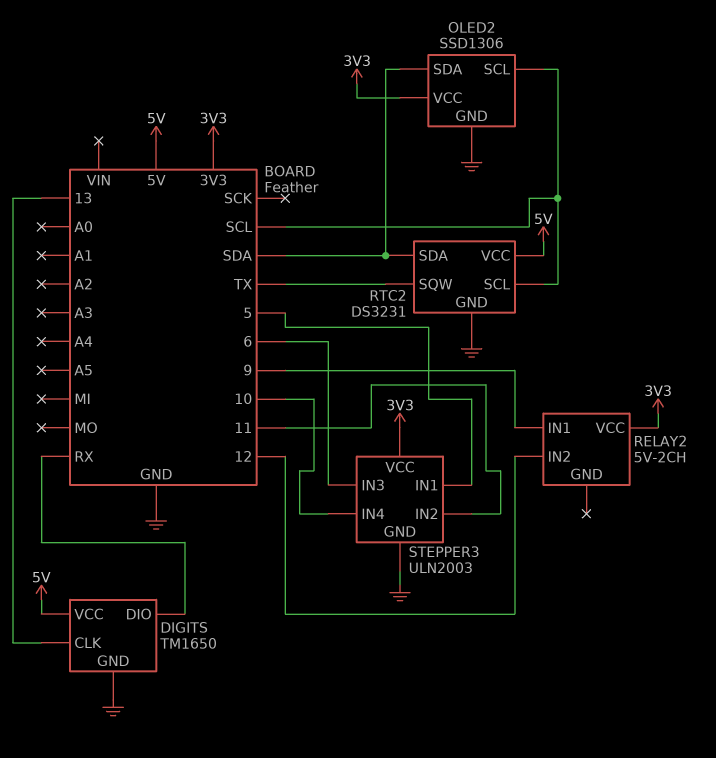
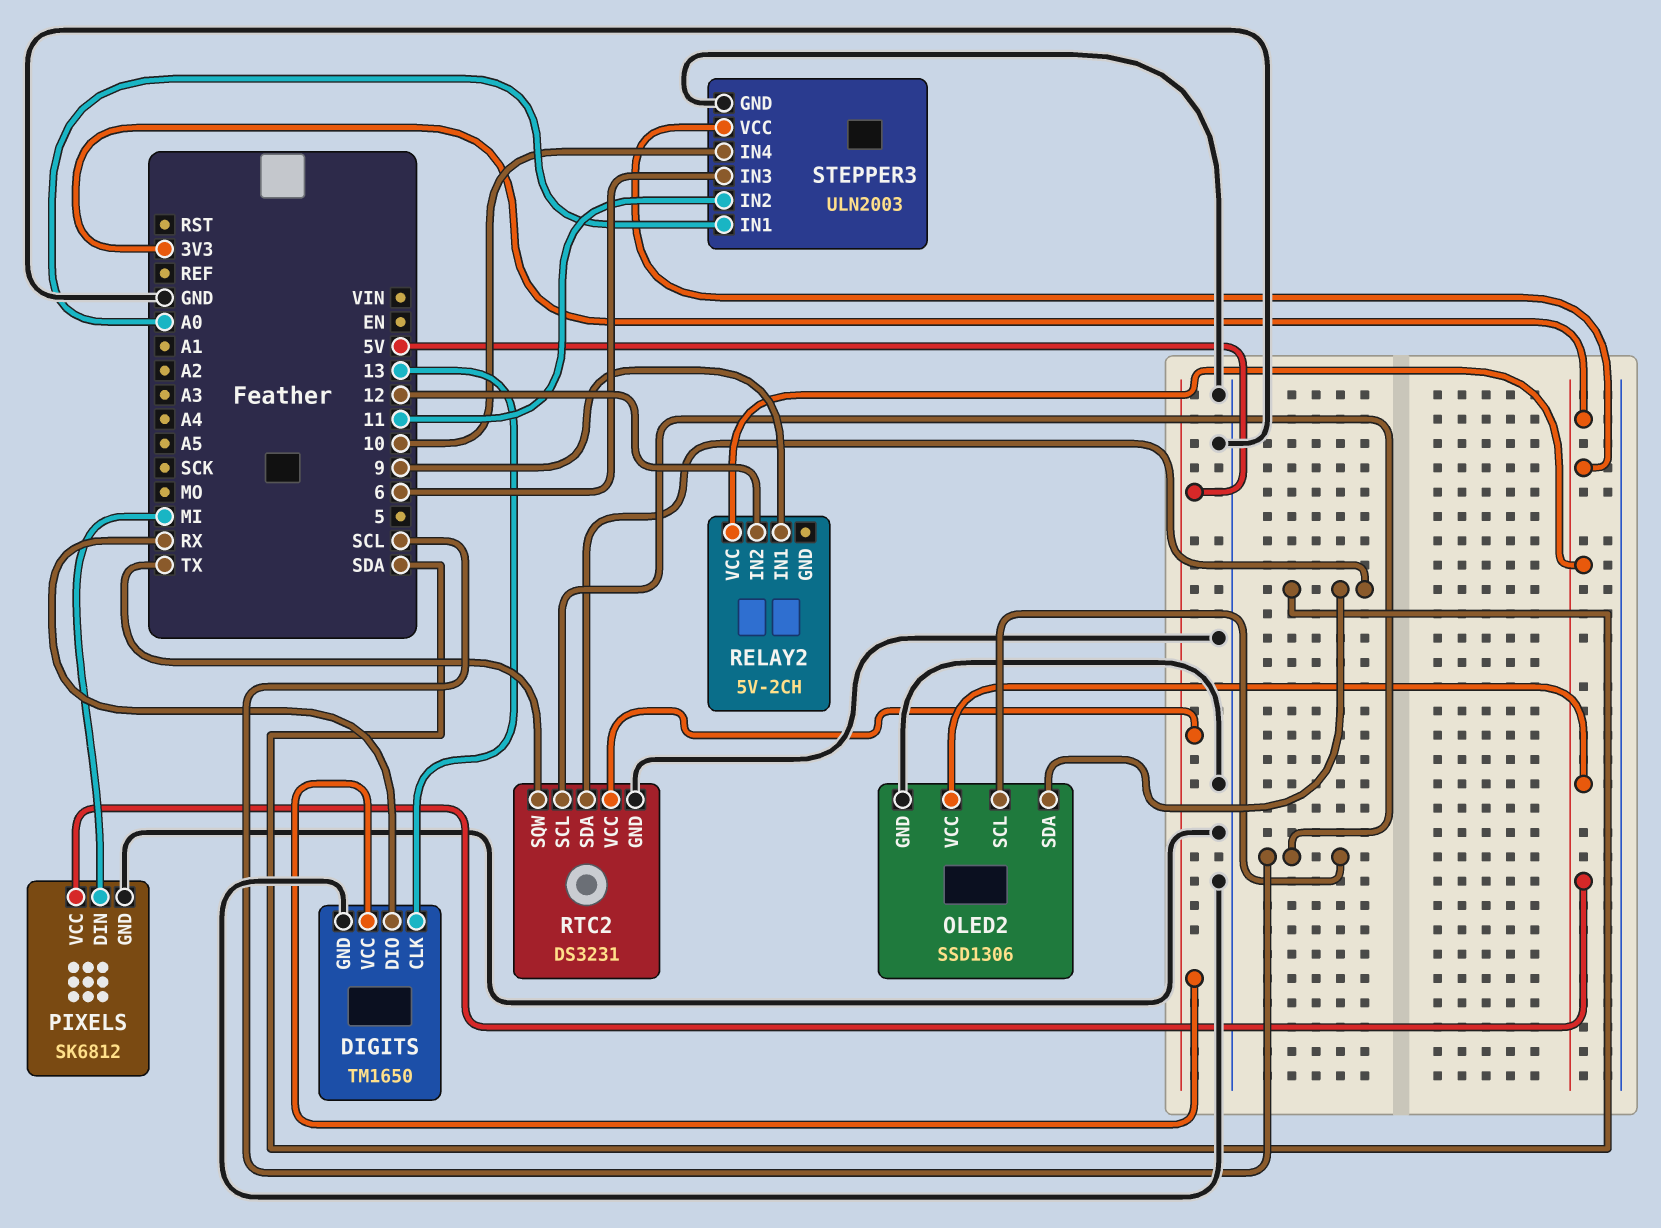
PIXELS: none -> SK6812
PIXELS pin DIN: none -> MI
PIXELS pin GND: none -> GND
PIXELS pin VCC: none -> 3V3
STEPPER3 pin IN1: 5 -> A0

